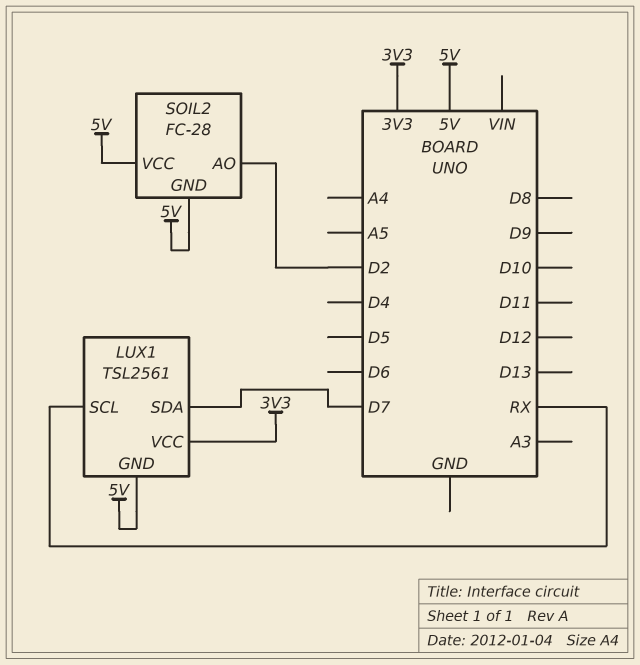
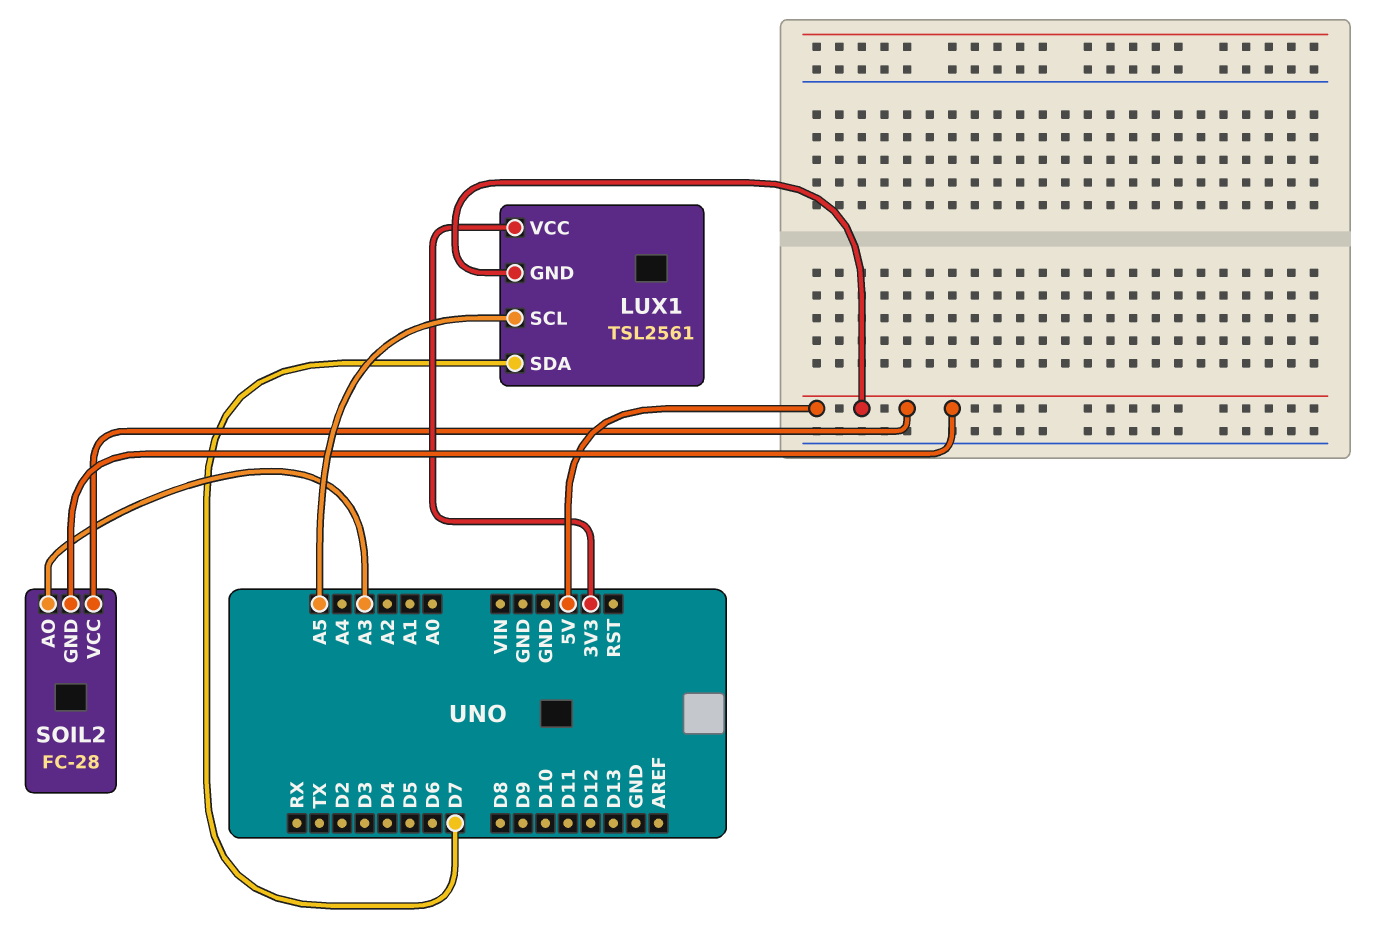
LUX1 pin SCL: RX -> A5
SOIL2 pin AO: D2 -> A3

